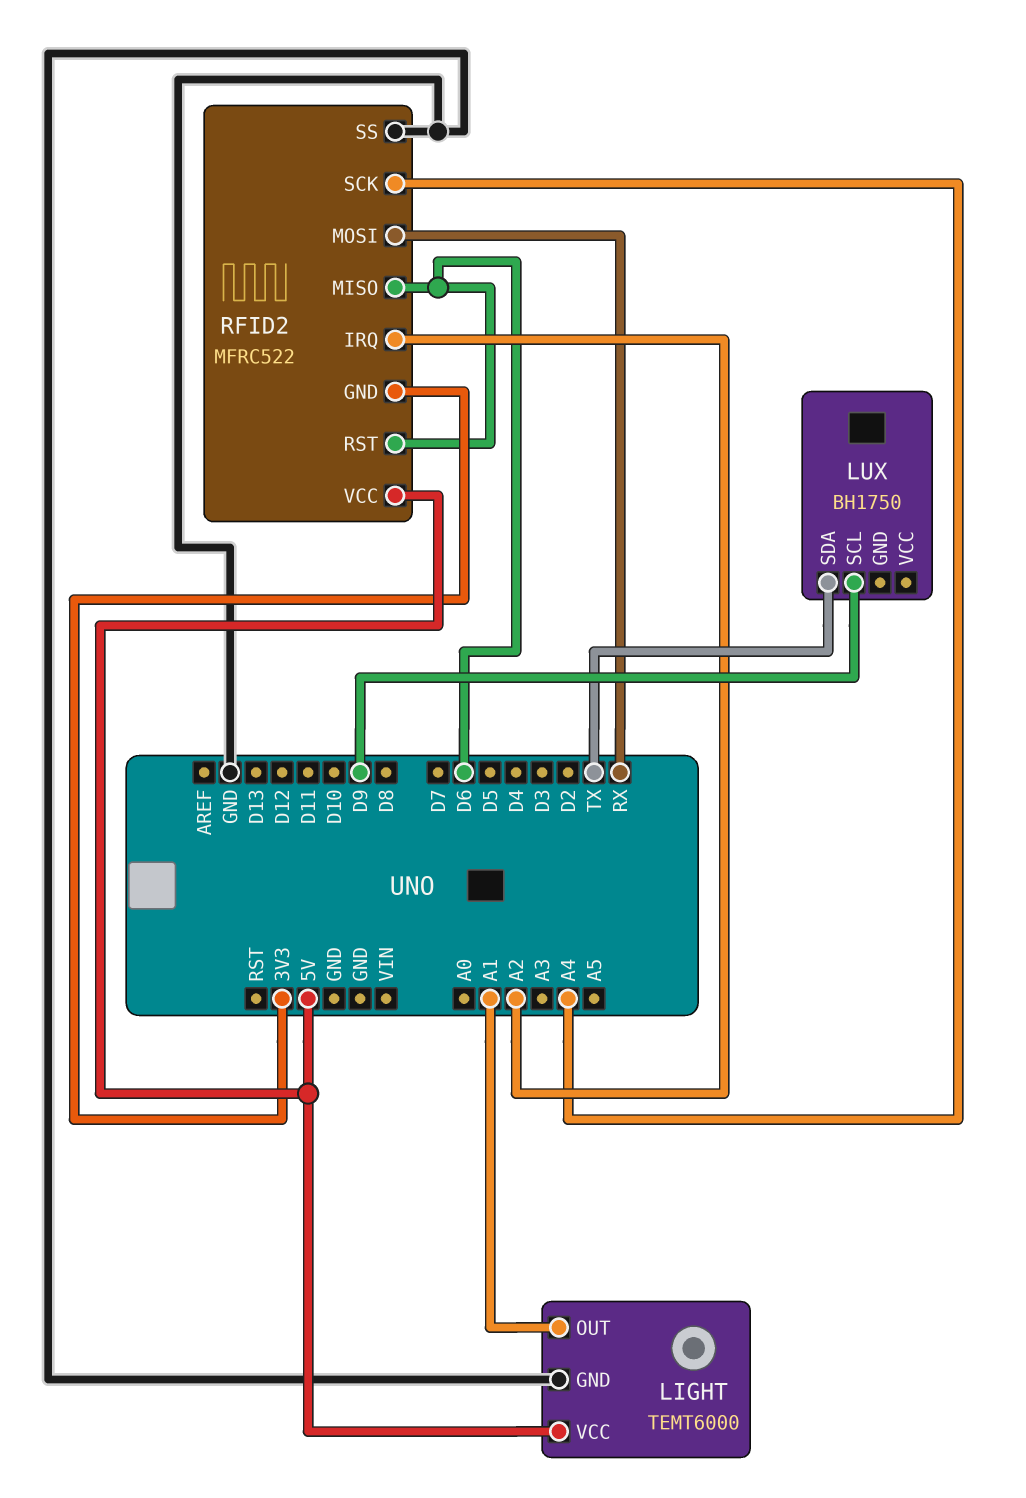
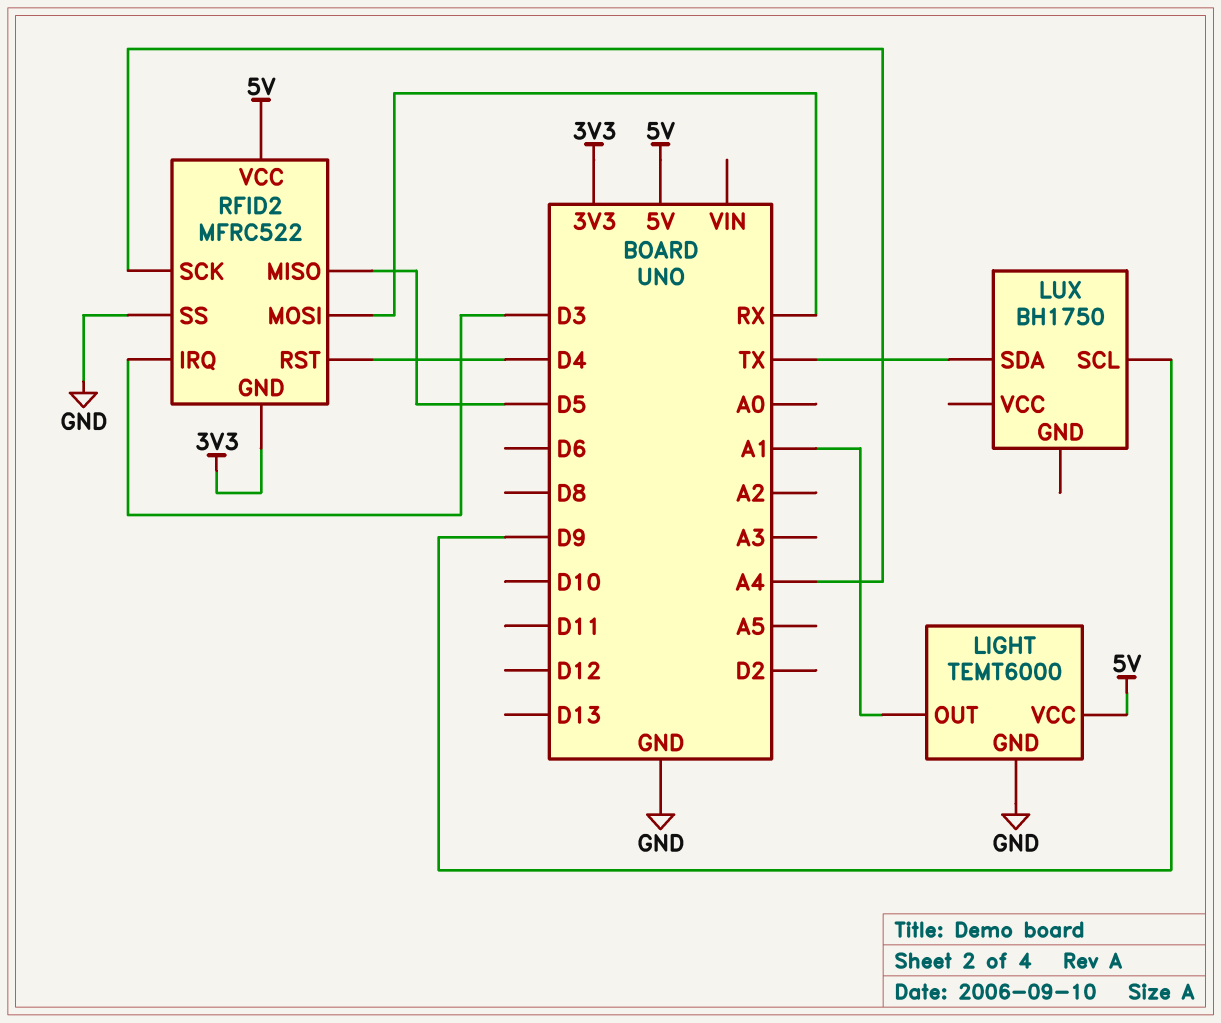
RFID2 pin IRQ: A2 -> D3
RFID2 pin MISO: D6 -> D5
RFID2 pin RST: D6 -> D4

